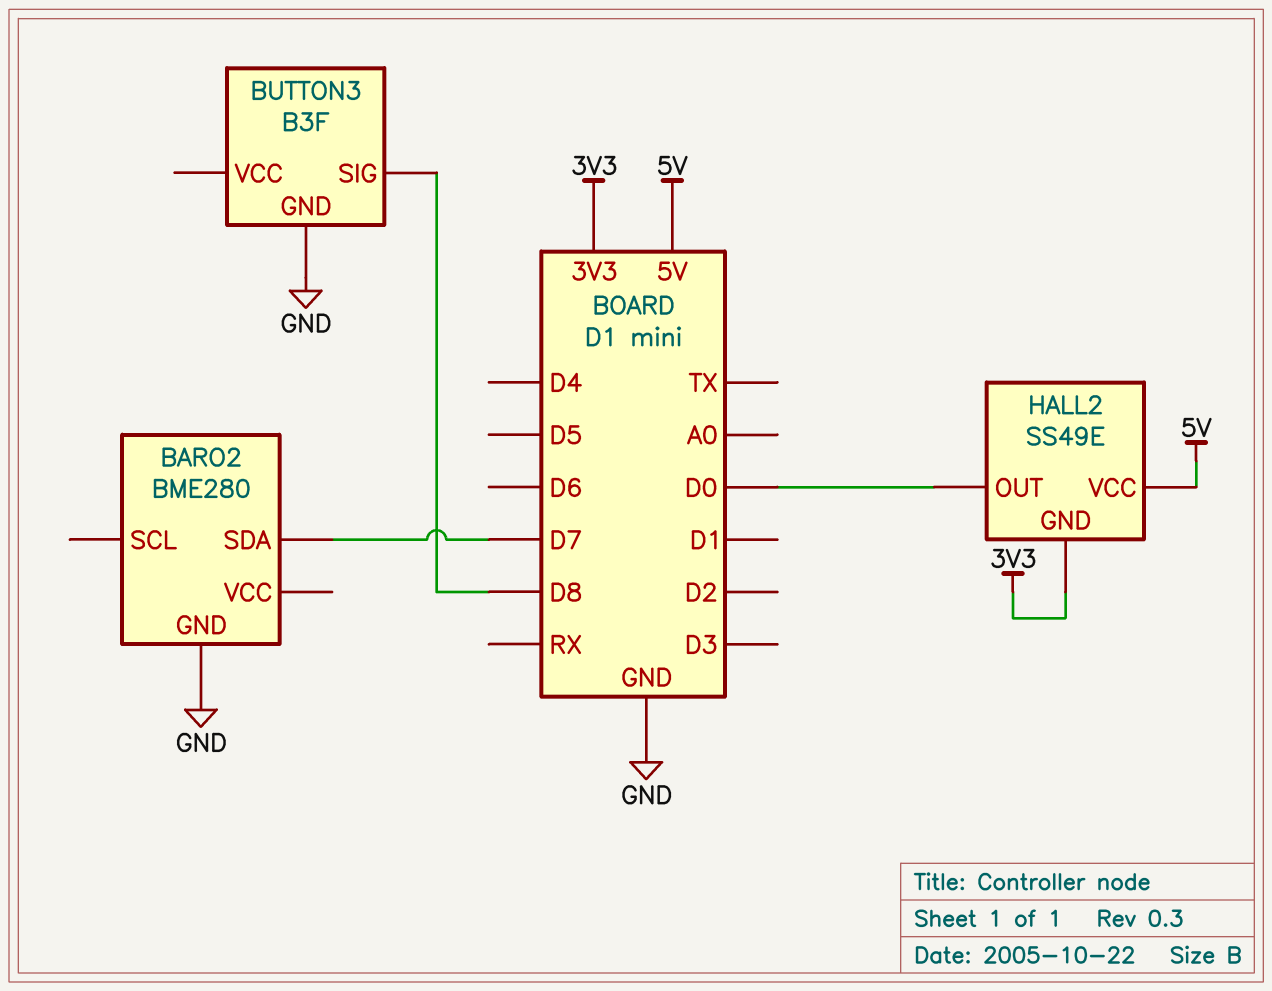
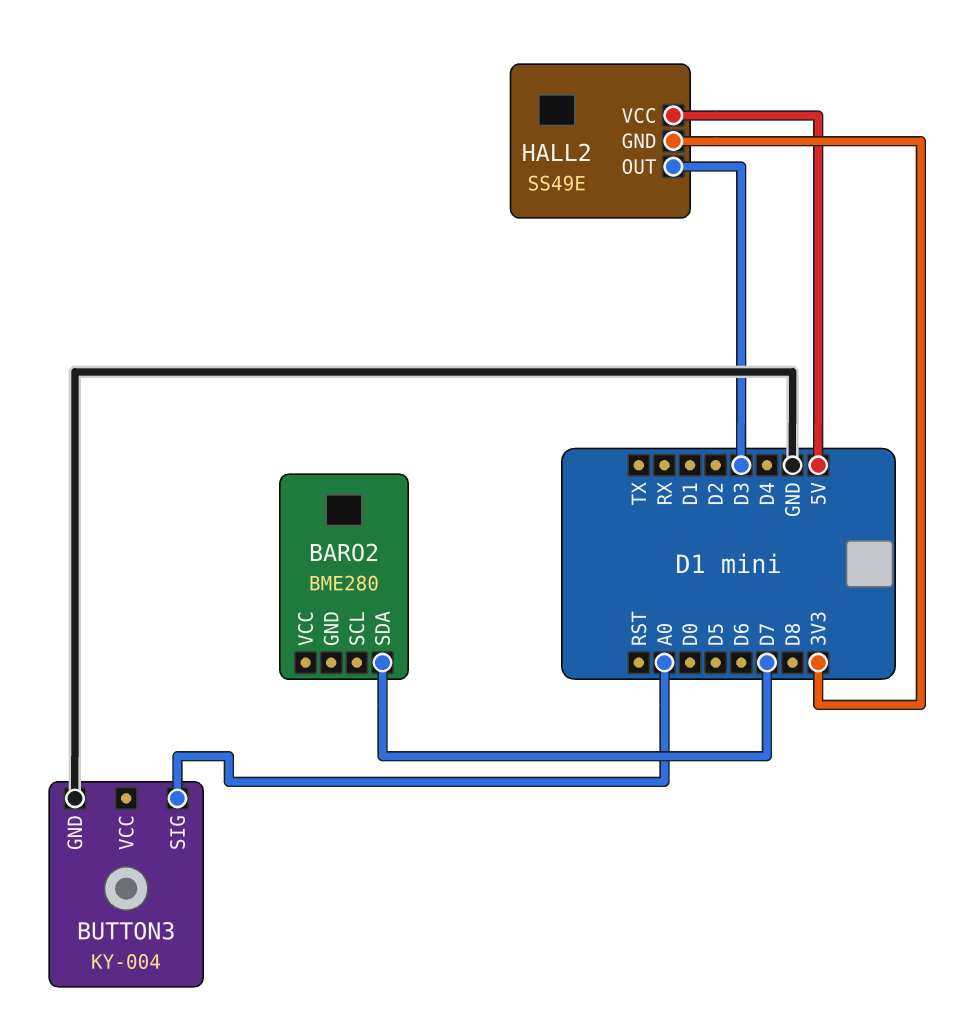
BARO2 pin GND: GND -> none
BUTTON3: B3F -> KY-004
BUTTON3 pin SIG: D8 -> A0
HALL2 pin OUT: D0 -> D3

